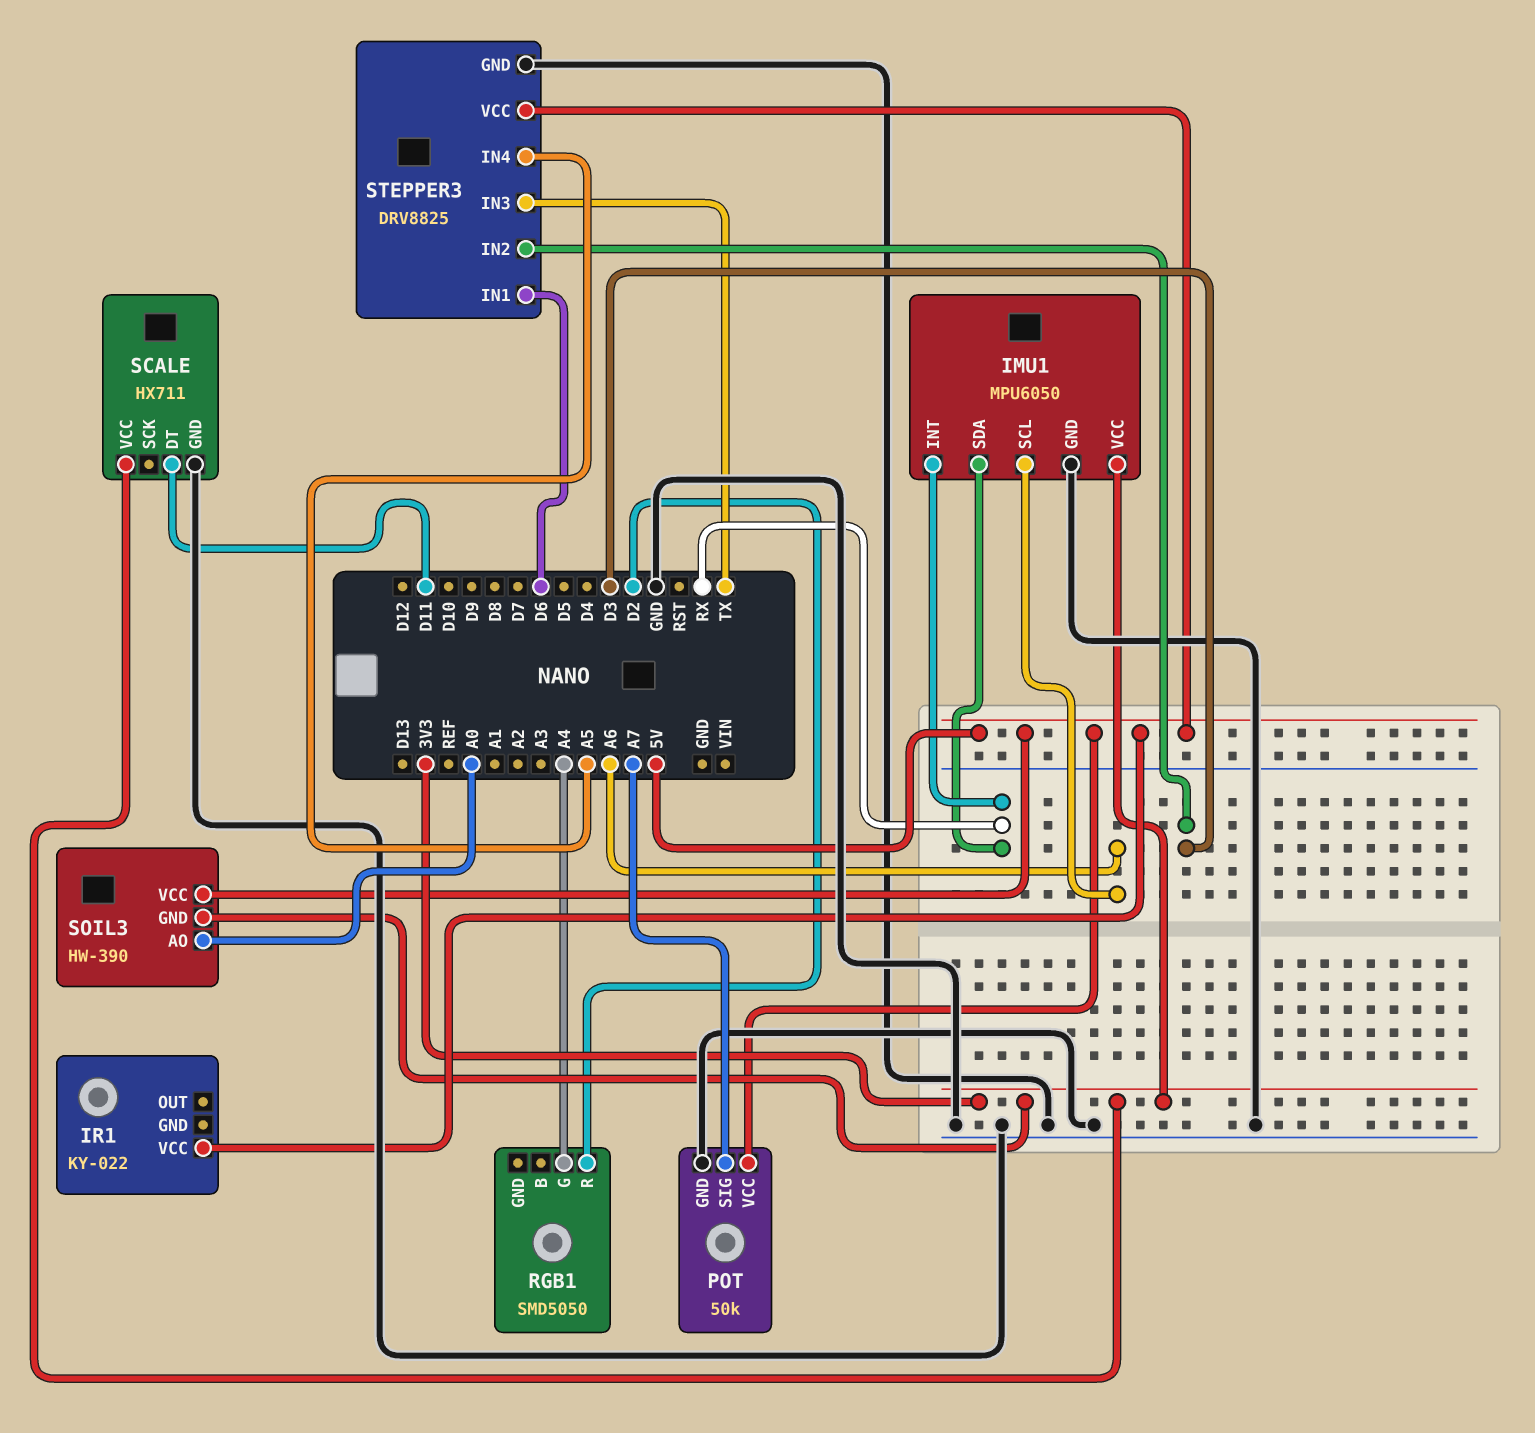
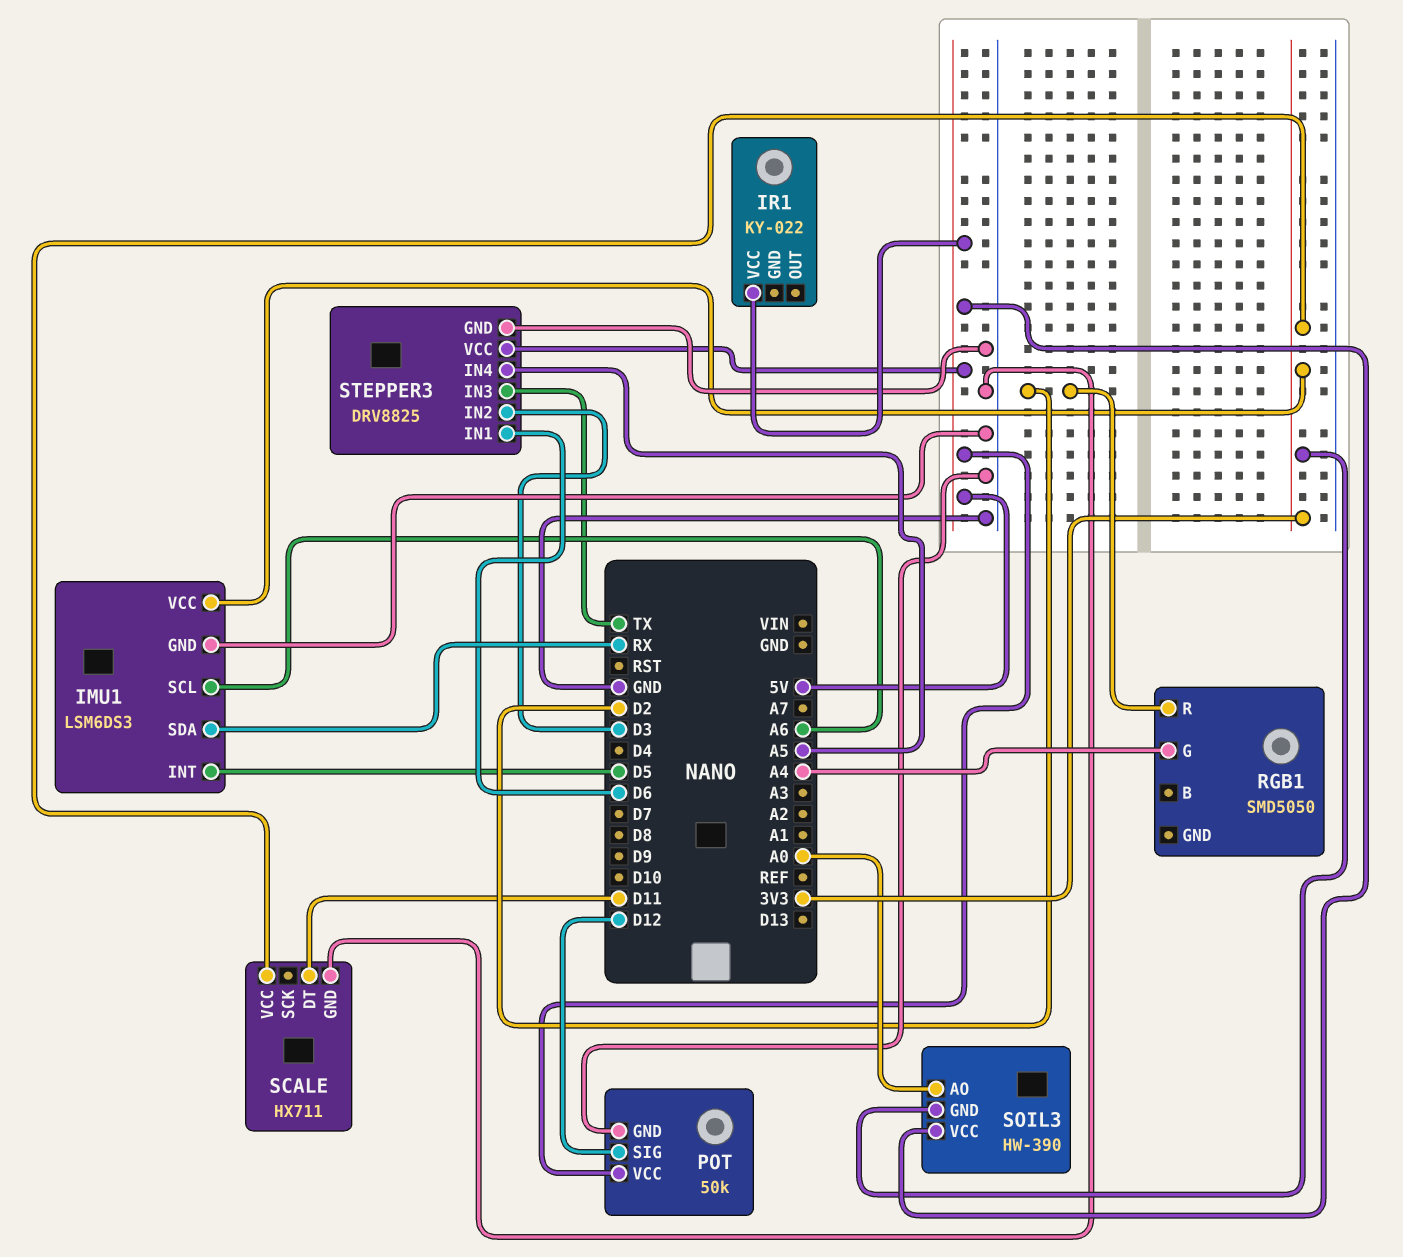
IMU1: MPU6050 -> LSM6DS3
IMU1 pin INT: RX -> D5
POT pin SIG: A7 -> D12

